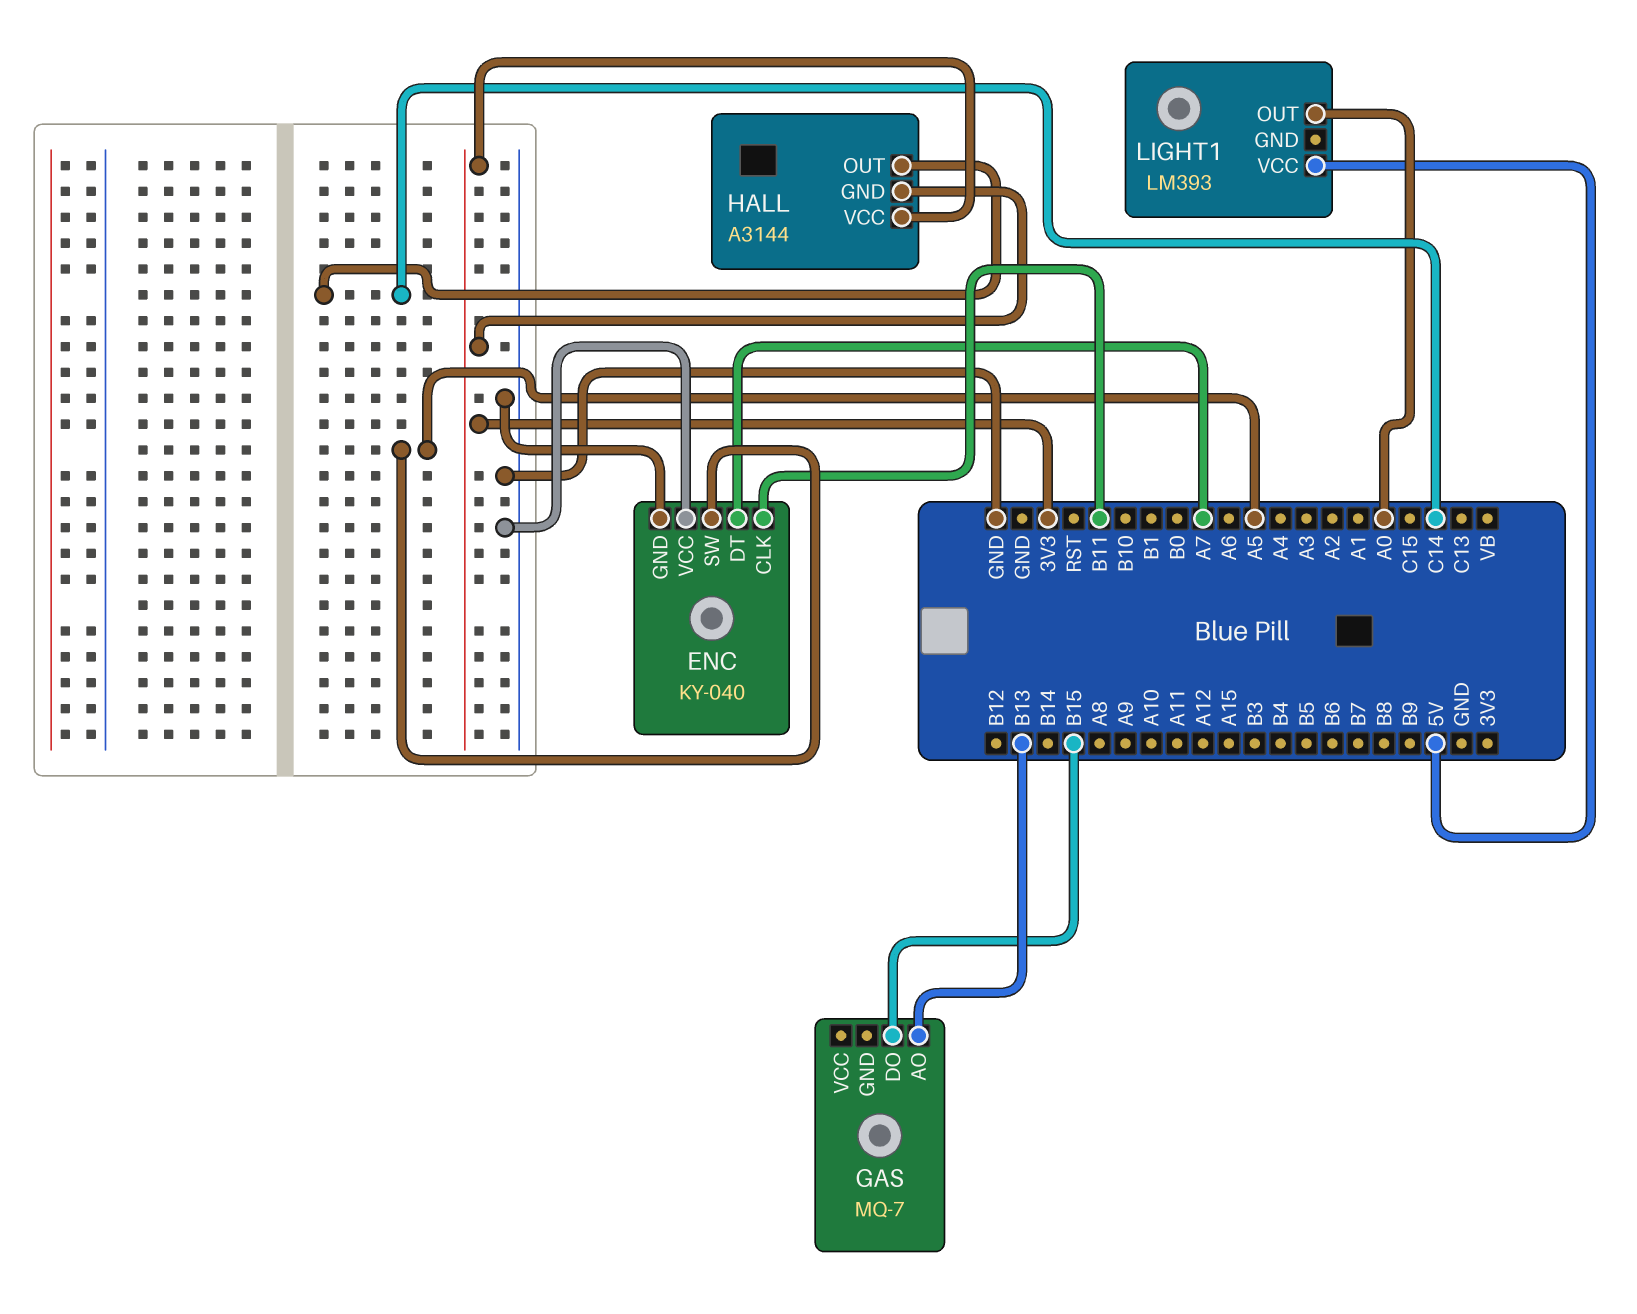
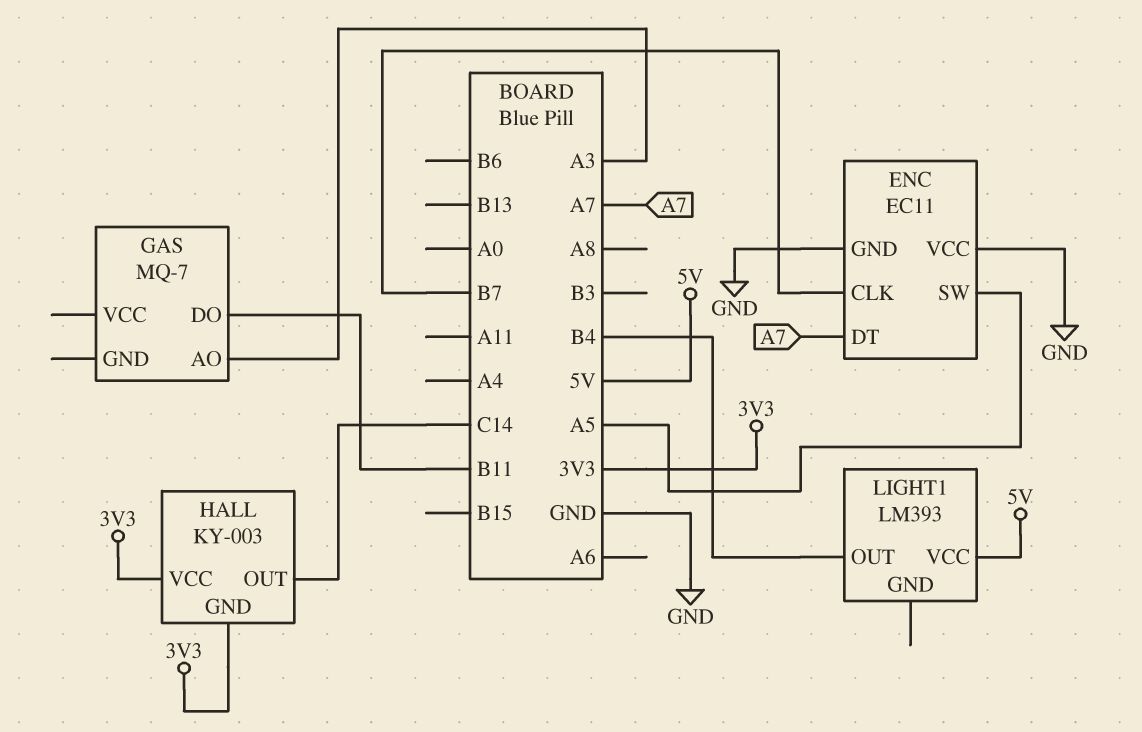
ENC: KY-040 -> EC11
ENC pin CLK: B11 -> B7
GAS pin AO: B13 -> A3
GAS pin DO: B15 -> B11
HALL: A3144 -> KY-003
LIGHT1 pin OUT: A0 -> B4

